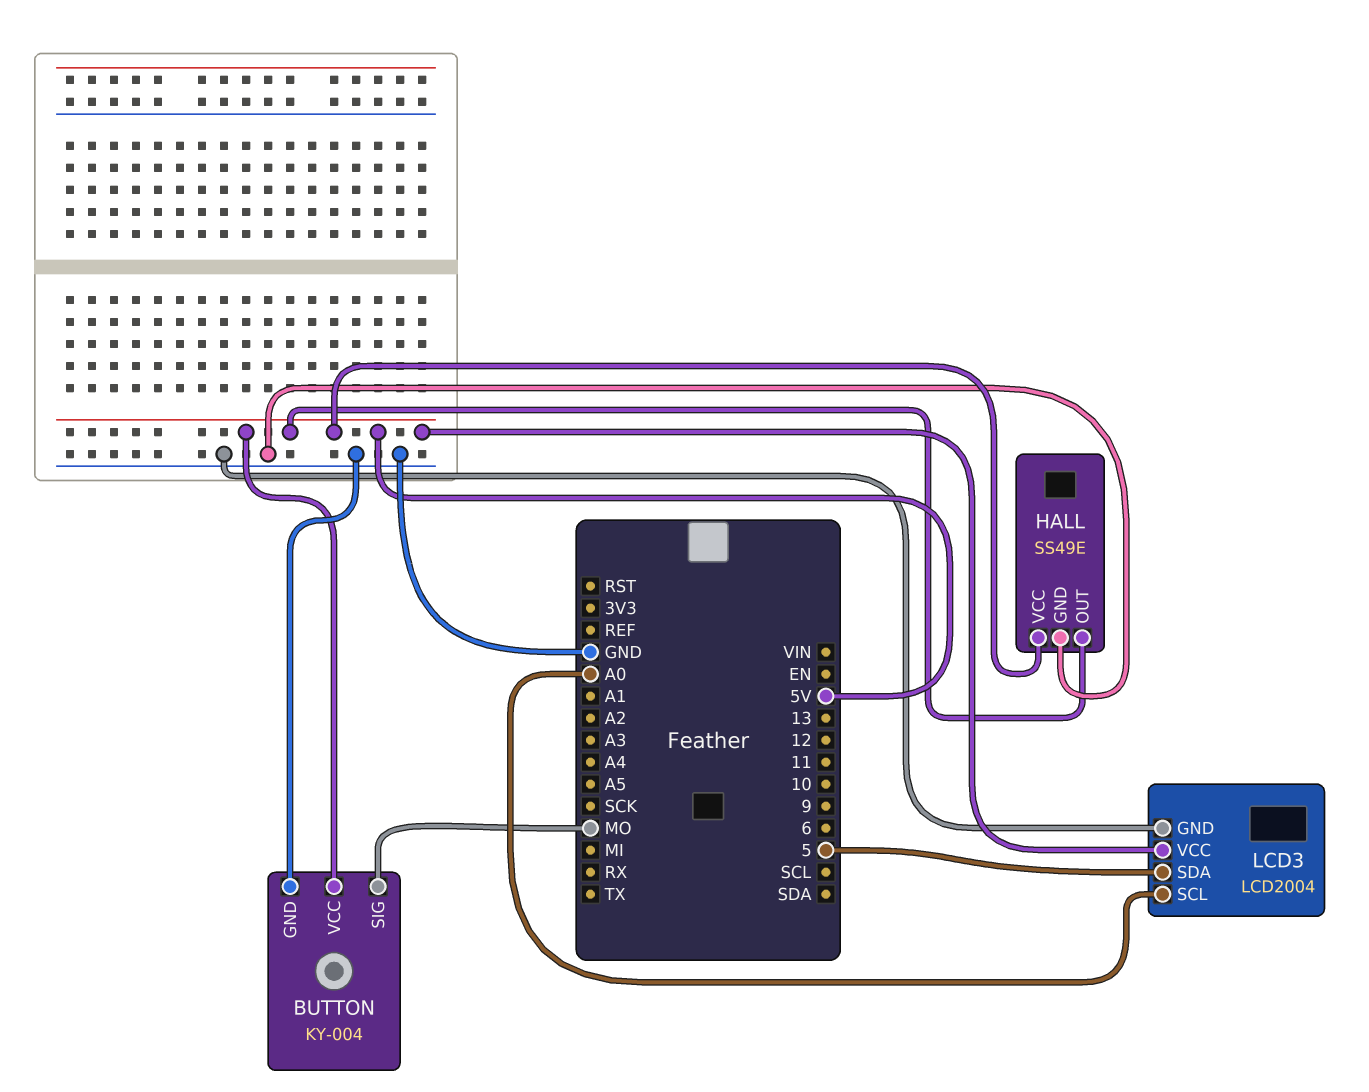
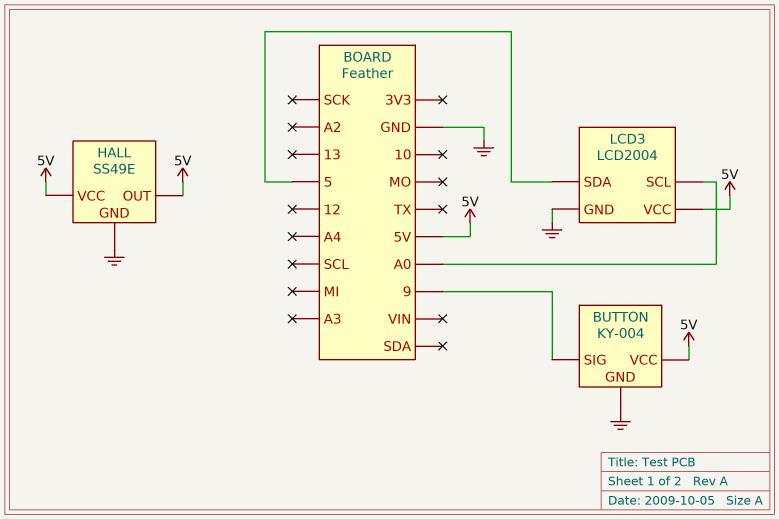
BUTTON pin SIG: MO -> 9

